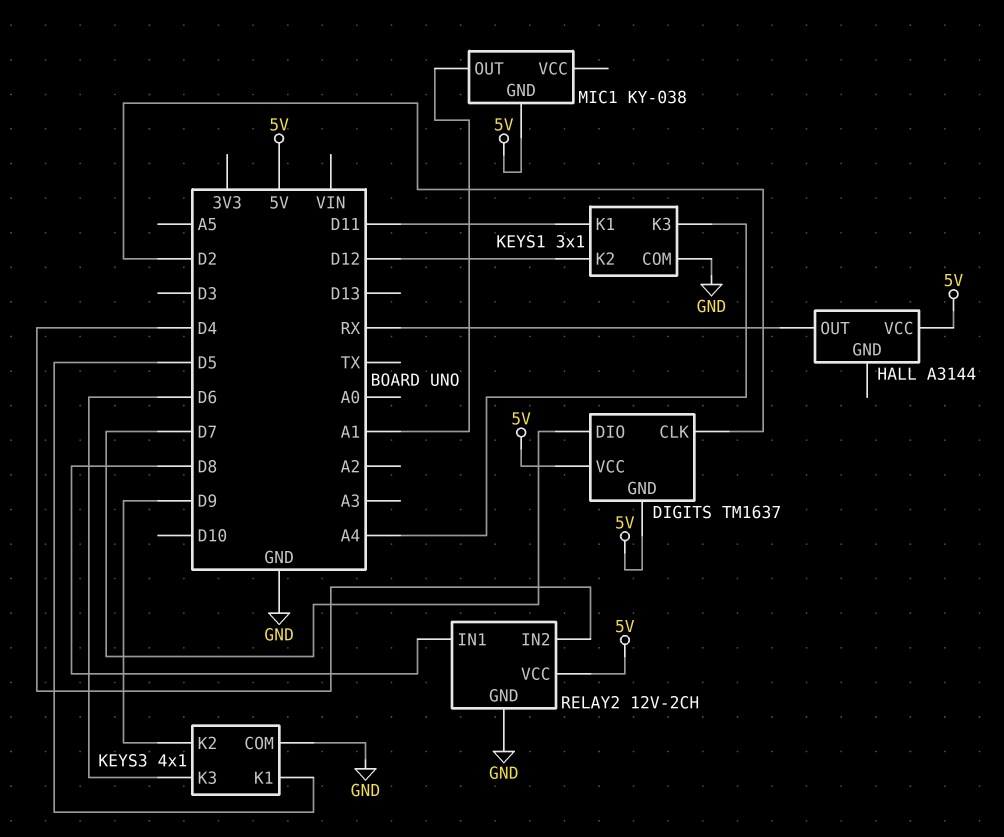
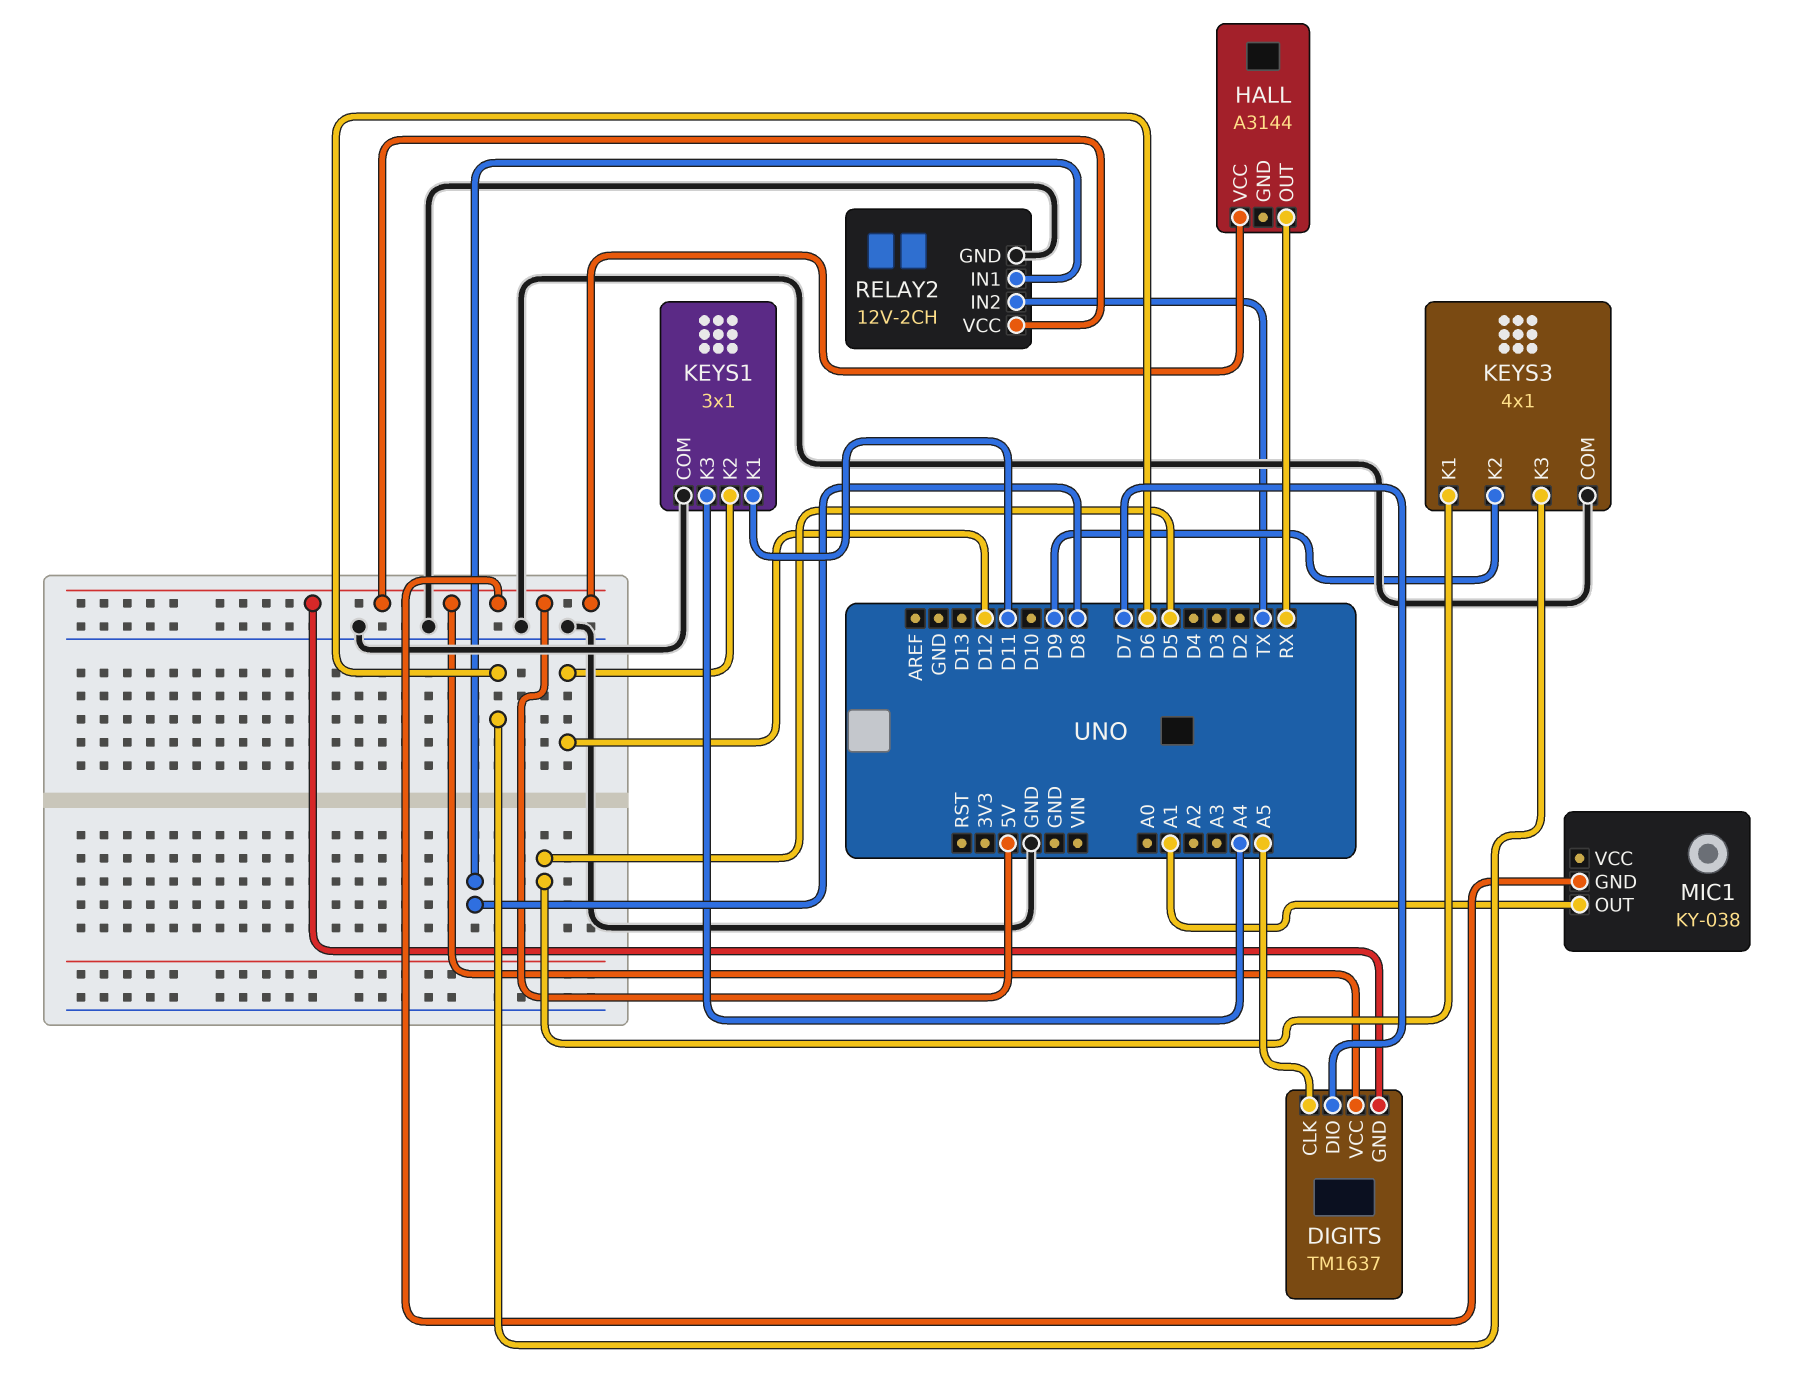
DIGITS pin CLK: D2 -> A5
RELAY2 pin IN2: D4 -> TX

